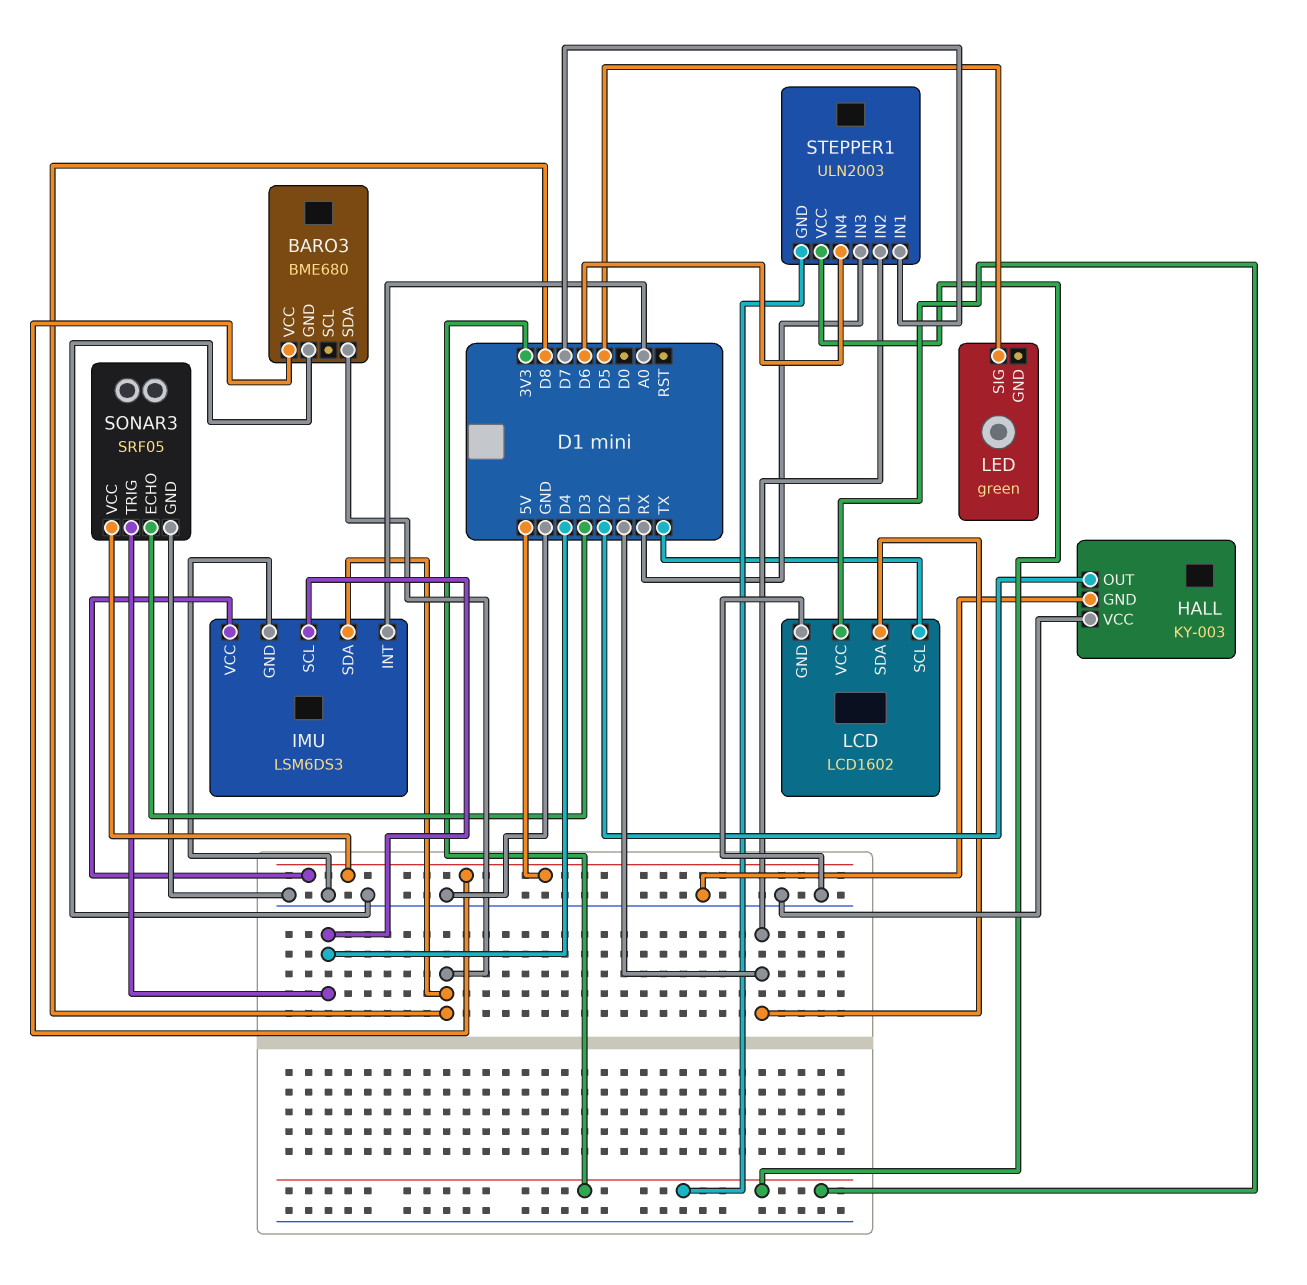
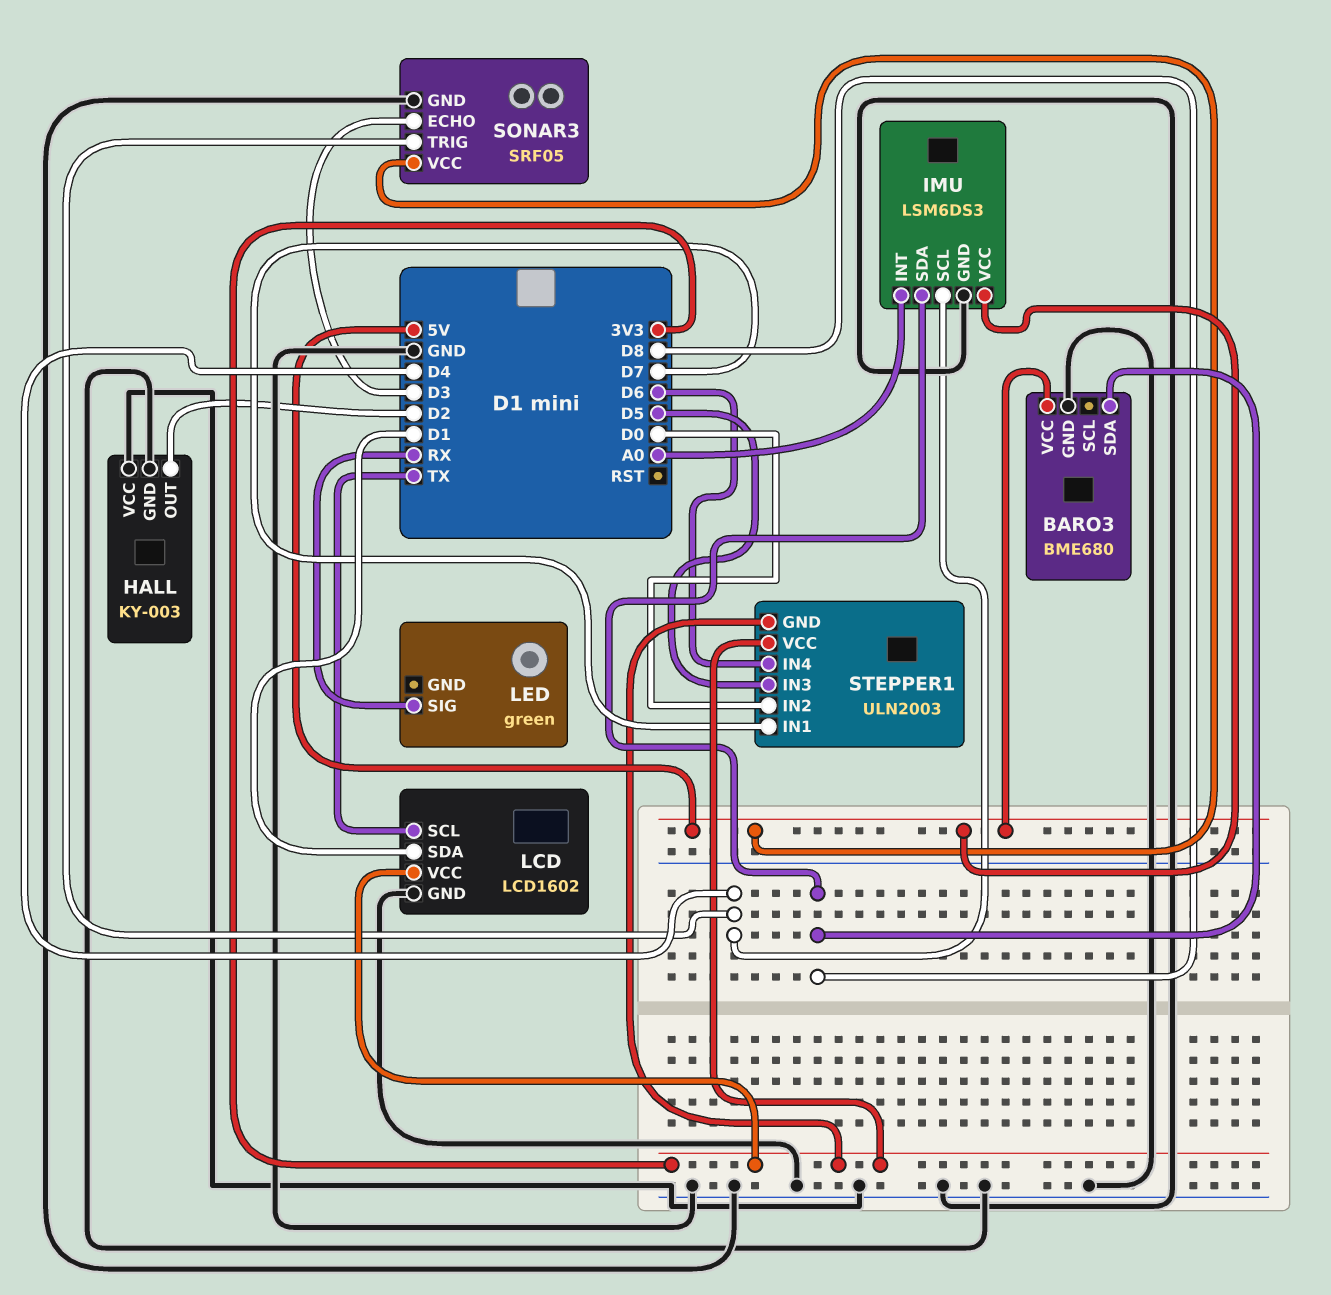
LED pin SIG: D5 -> RX
STEPPER1 pin IN2: D1 -> D0
STEPPER1 pin IN3: RX -> D5

